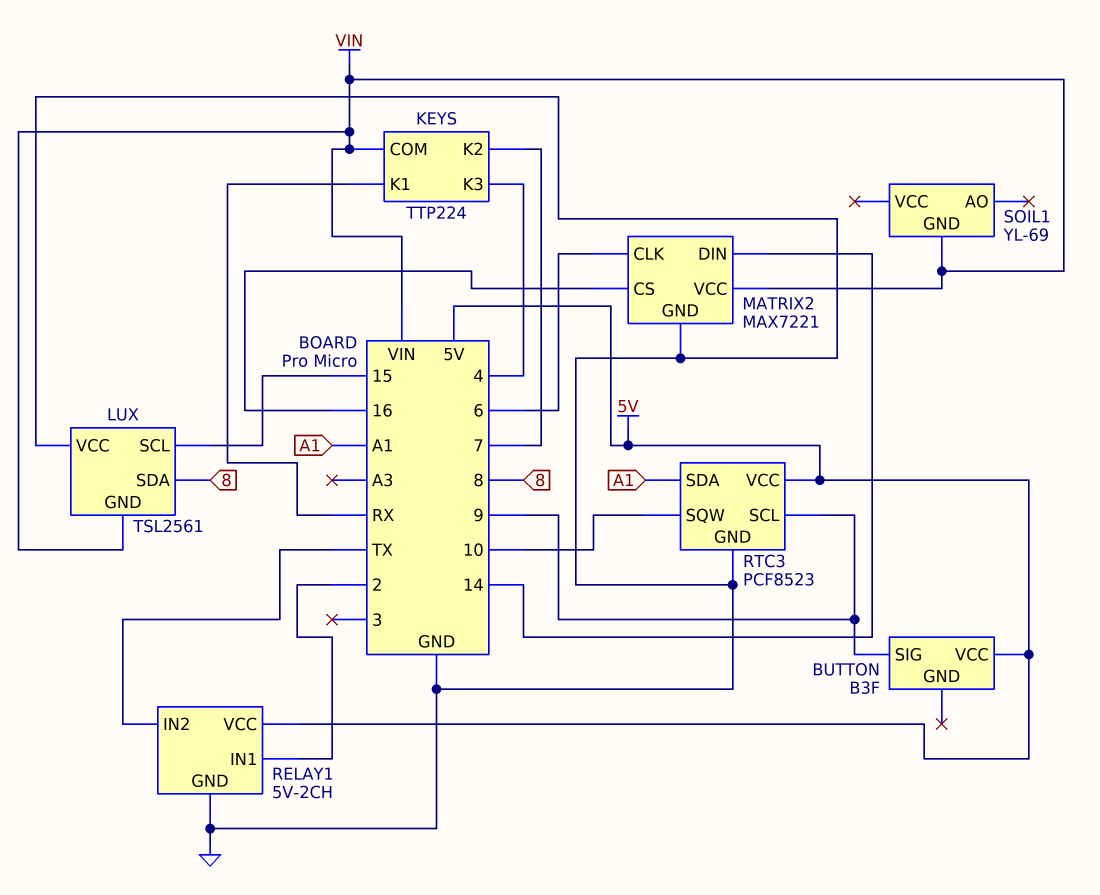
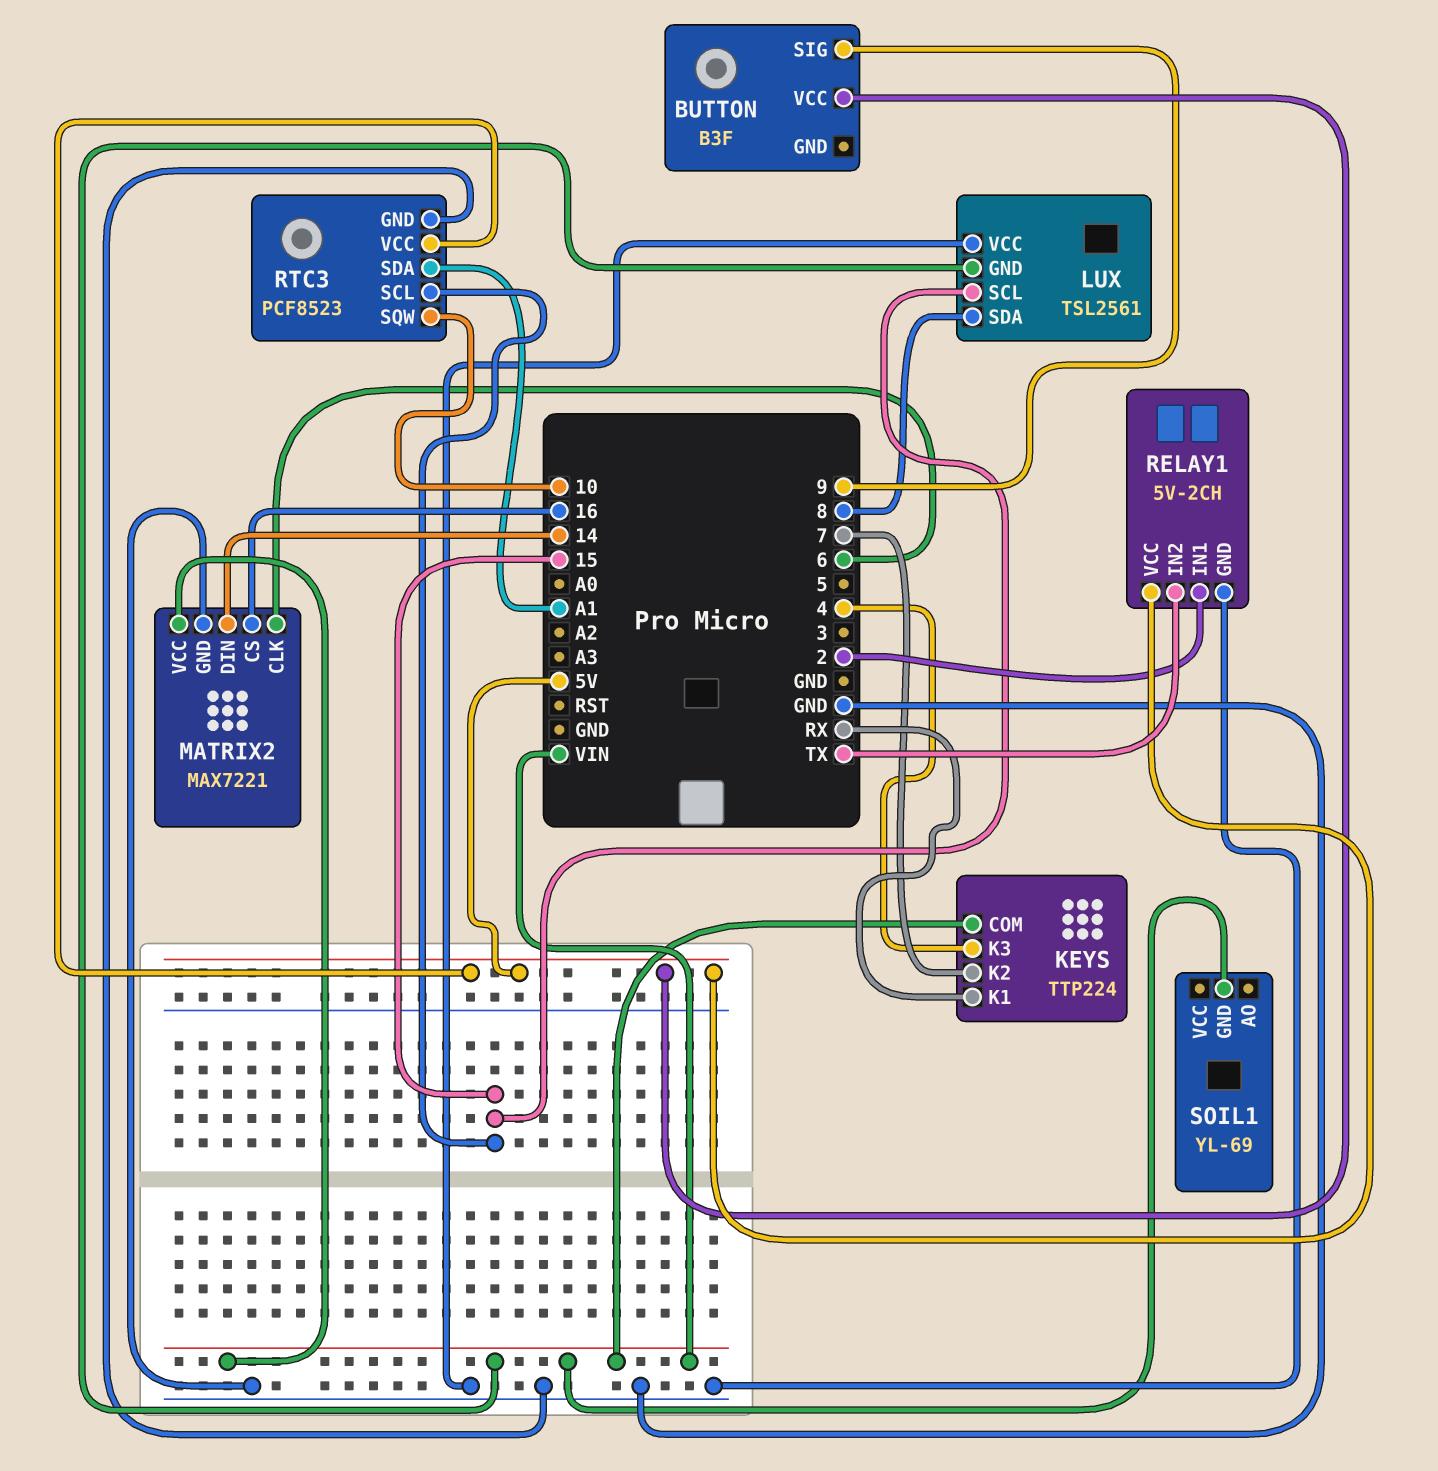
RTC3 pin SCL: 9 -> 15

